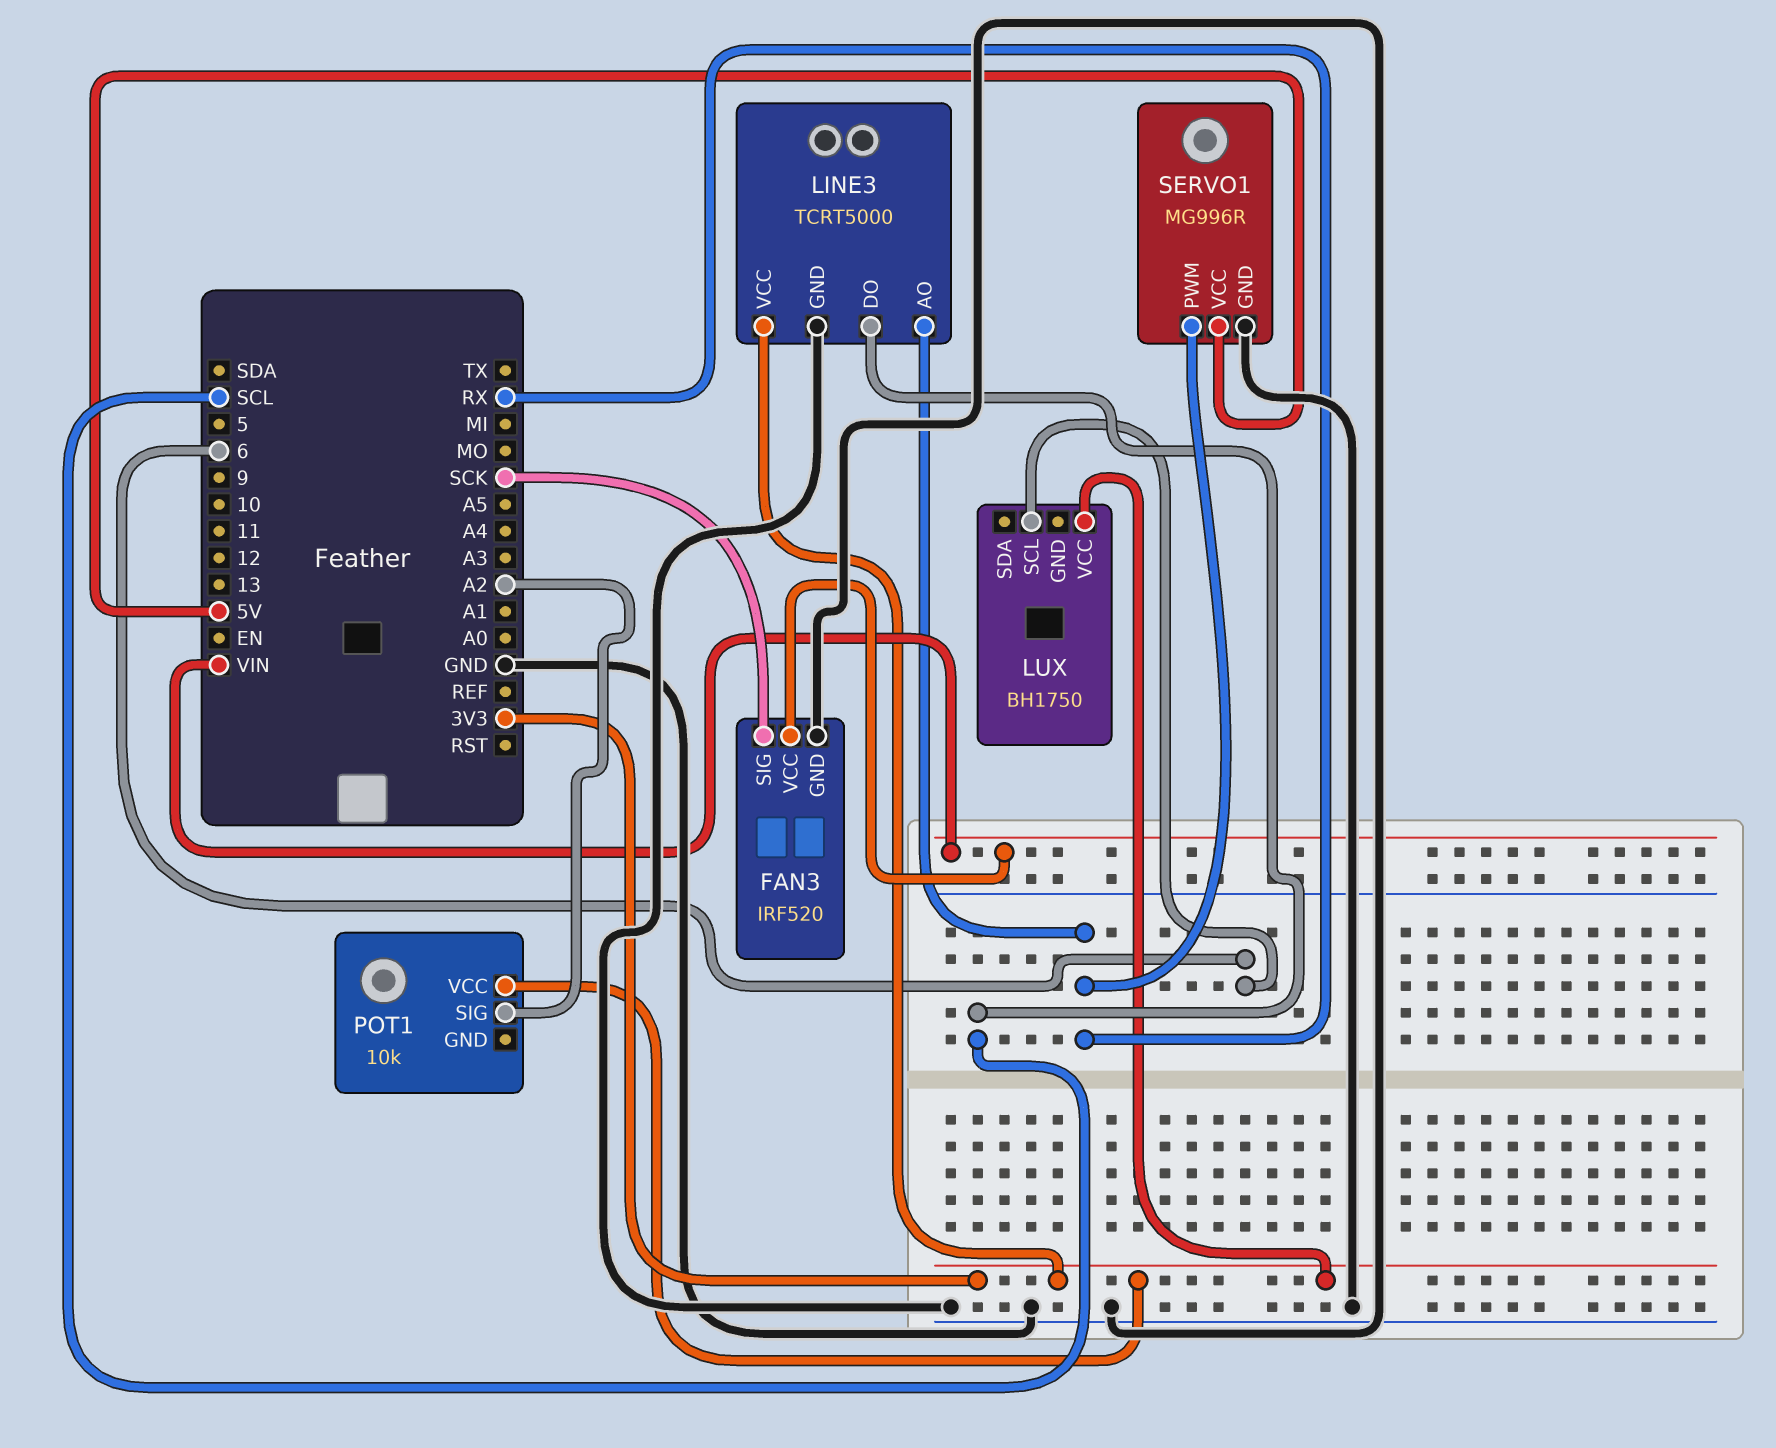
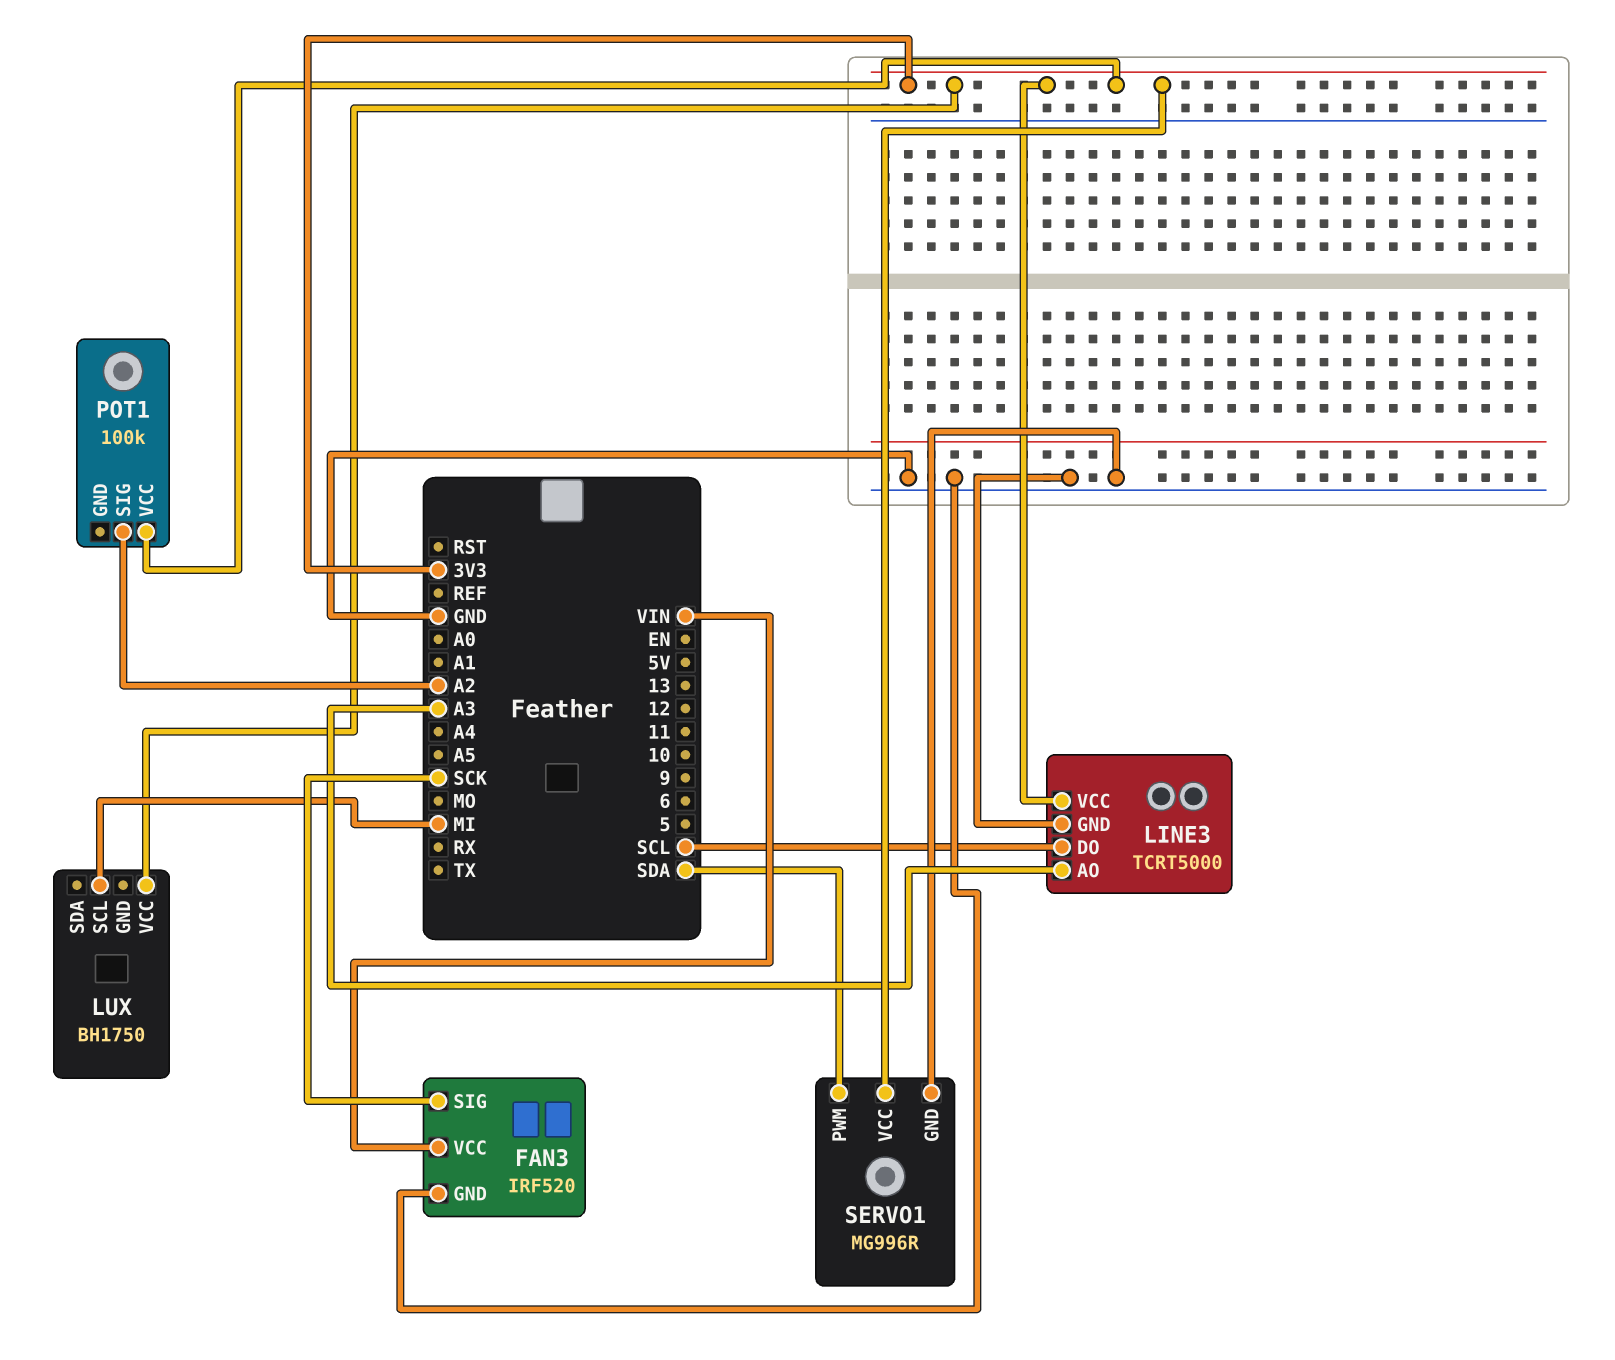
LINE3 pin AO: RX -> A3
LUX pin SCL: 6 -> MI
POT1: 10k -> 100k
SERVO1 pin PWM: RX -> SDA
SERVO1 pin VCC: 5V -> 3V3

